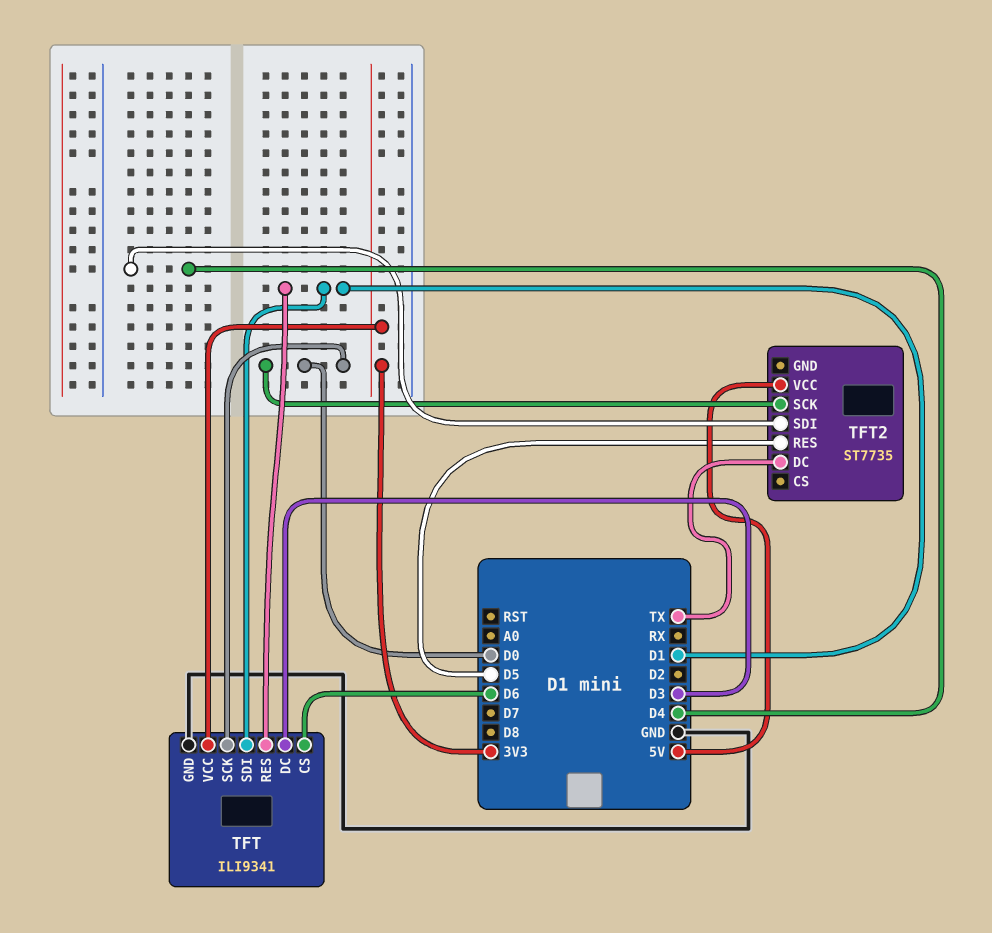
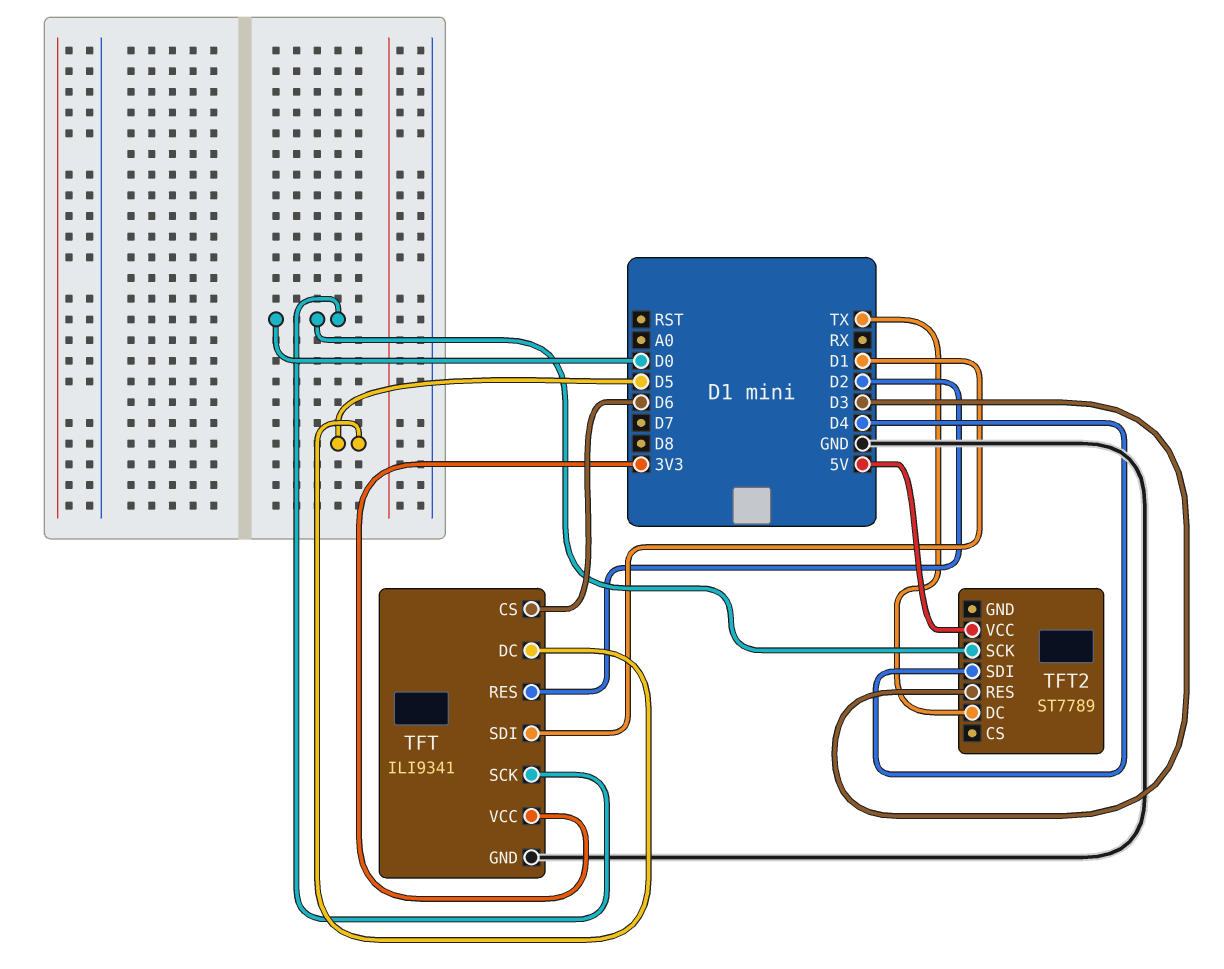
TFT pin DC: D3 -> D5
TFT pin RES: D1 -> D2
TFT2: ST7735 -> ST7789
TFT2 pin RES: D5 -> D3

